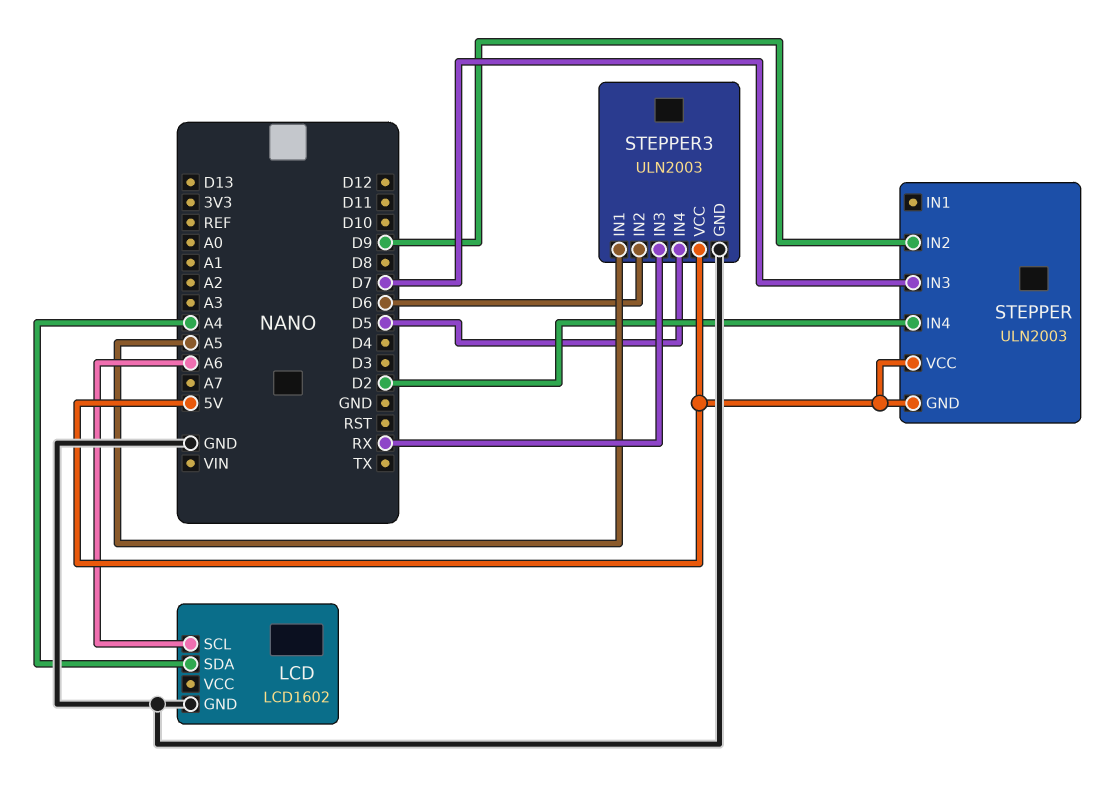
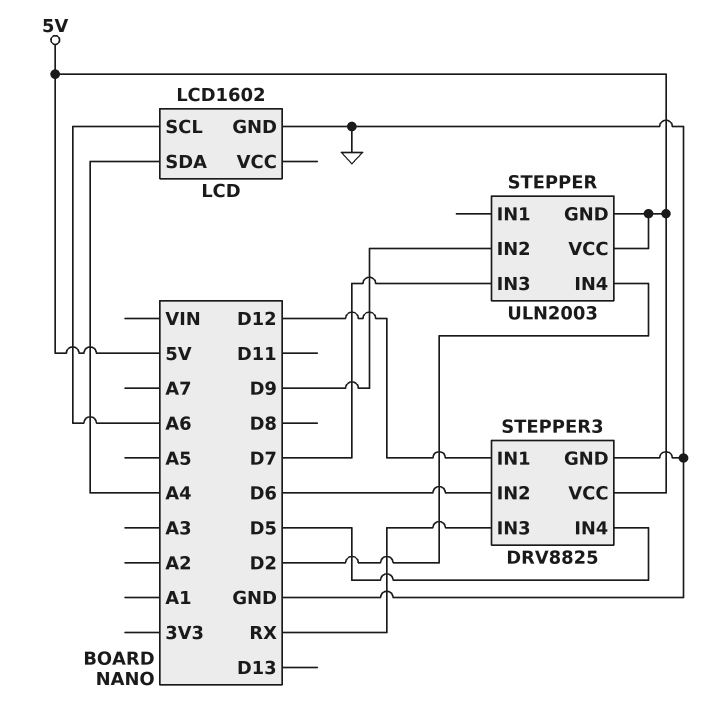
STEPPER3: ULN2003 -> DRV8825
STEPPER3 pin IN1: A5 -> D12

